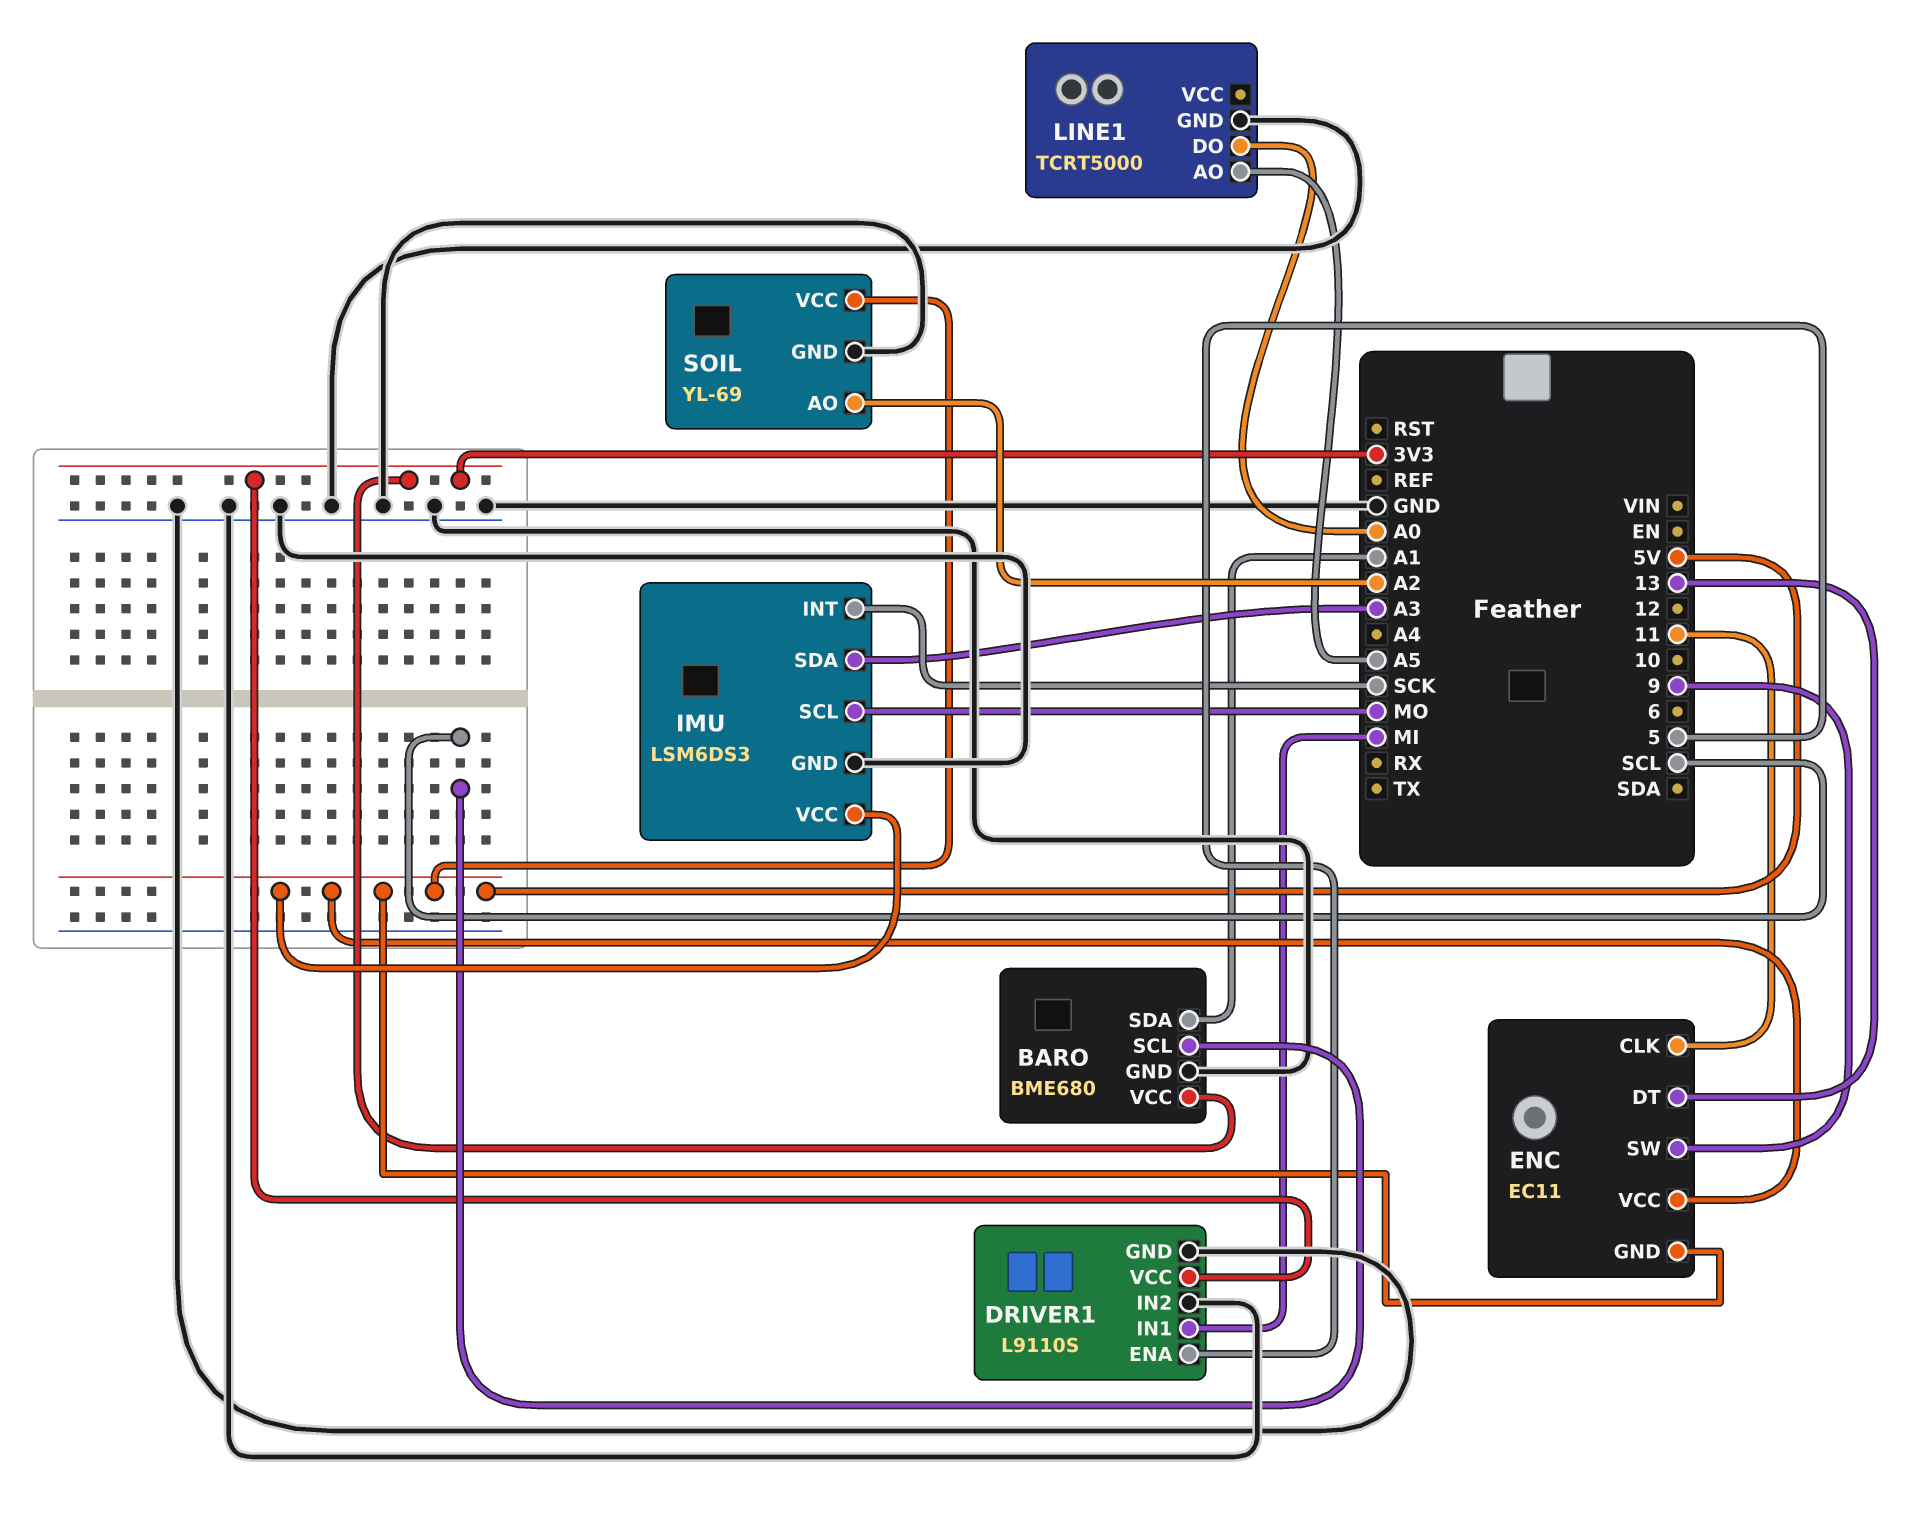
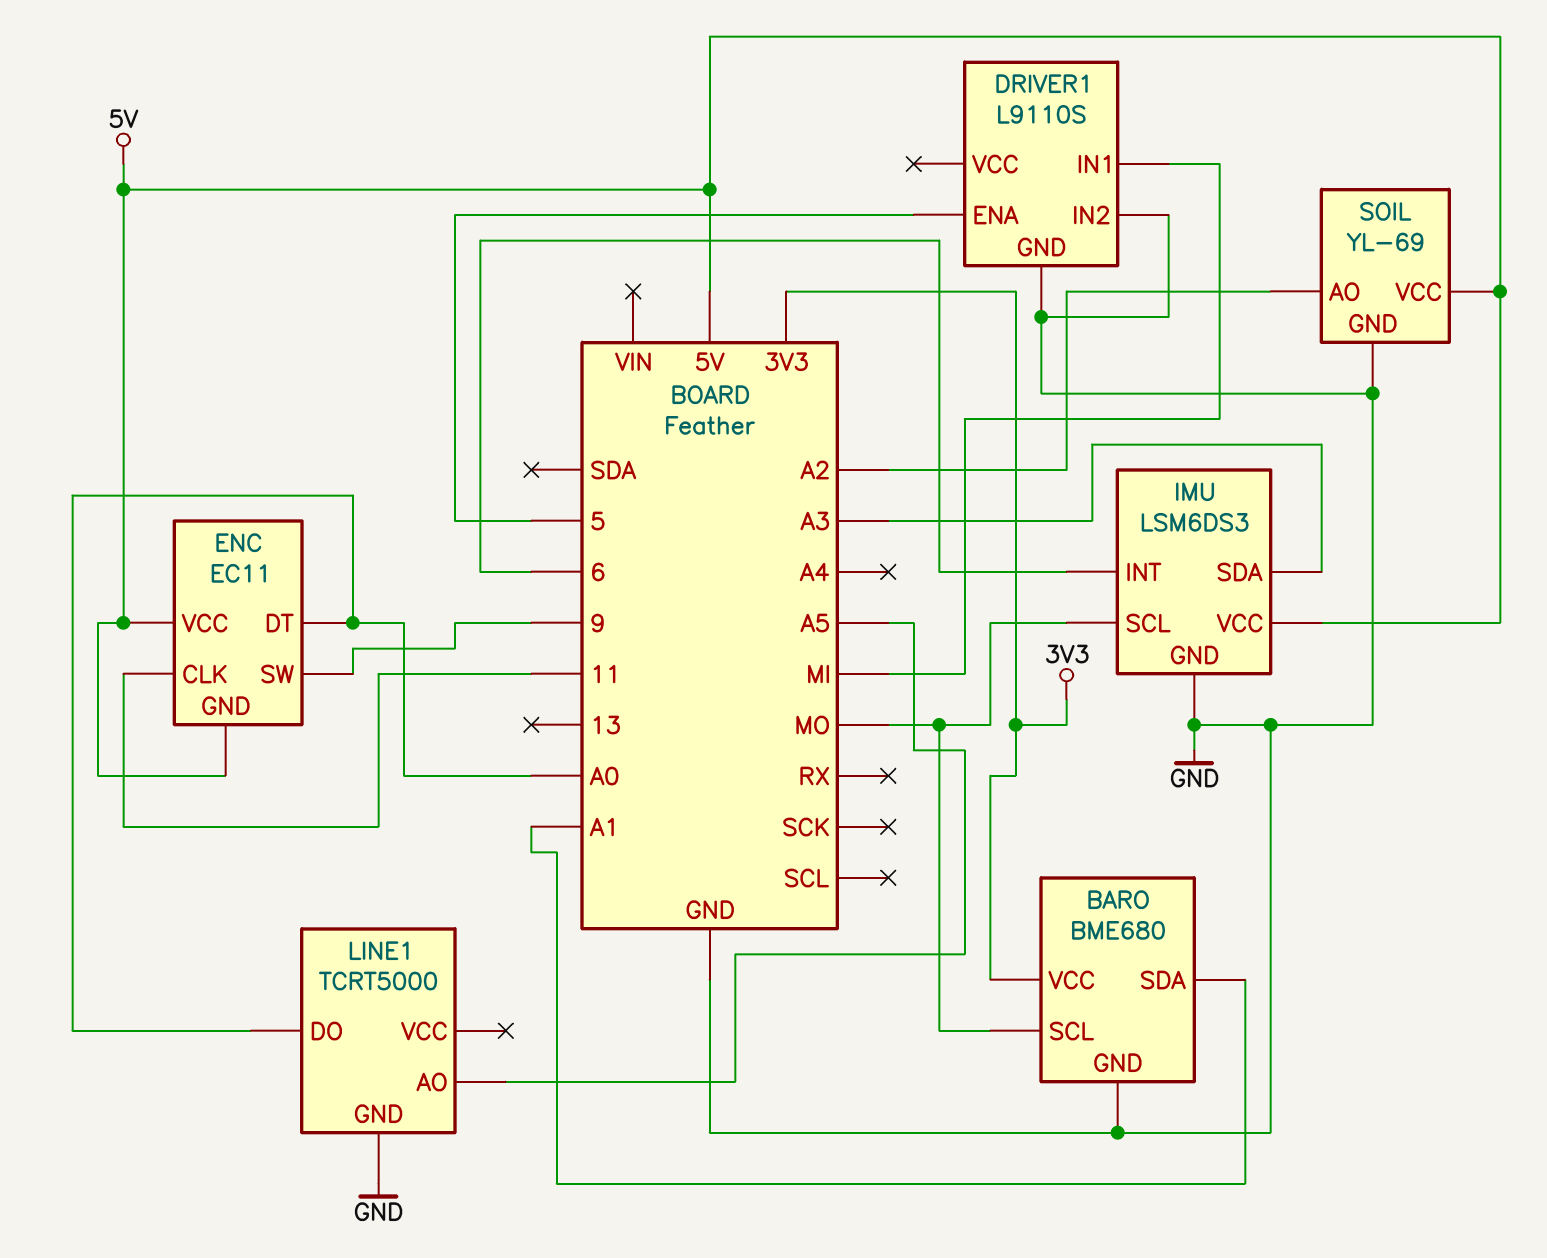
BARO pin SCL: SCL -> MO
DRIVER1 pin VCC: 3V3 -> none
ENC pin DT: 13 -> A0
IMU pin INT: SCK -> 6

